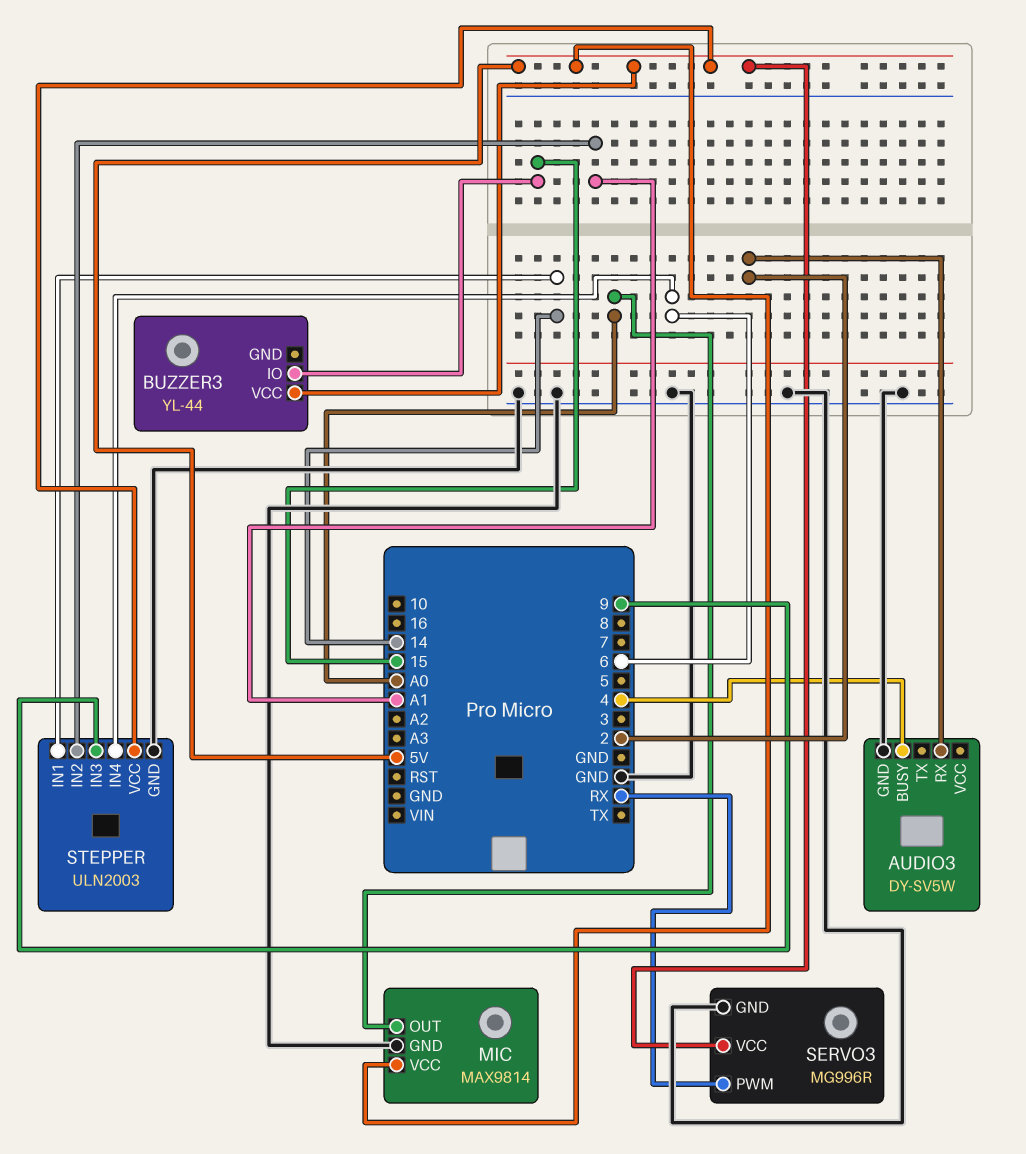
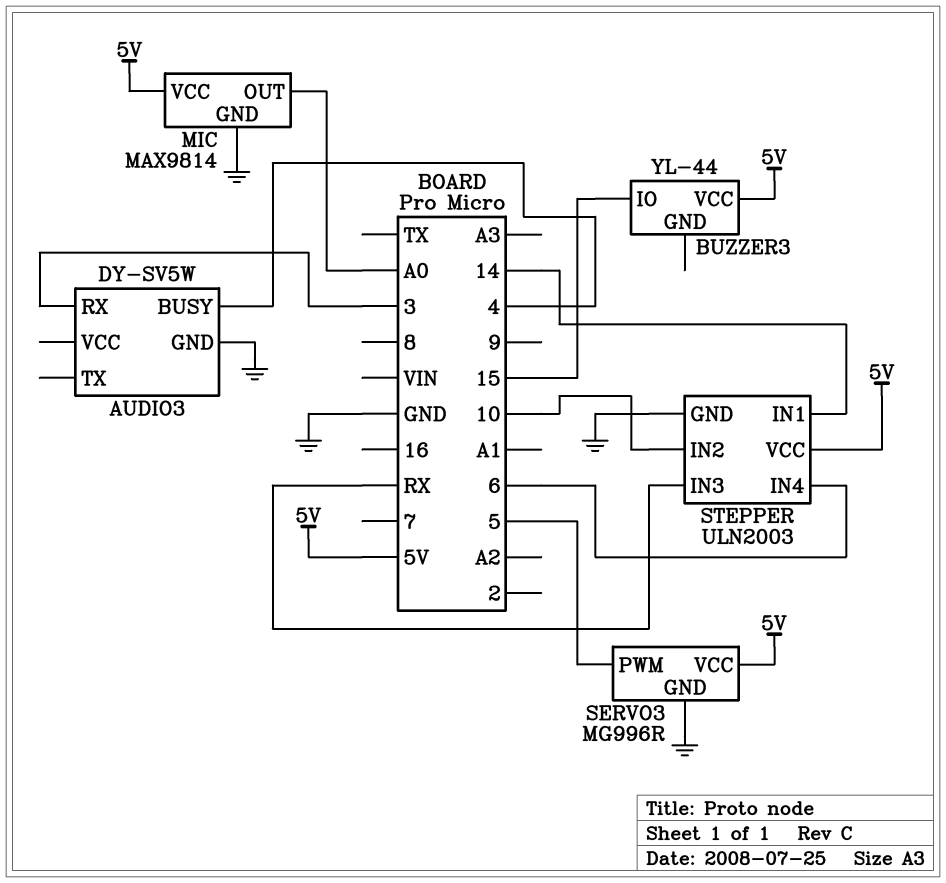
AUDIO3 pin RX: 2 -> 3
SERVO3 pin PWM: RX -> 5
STEPPER pin IN2: A1 -> 10
STEPPER pin IN3: 9 -> RX

